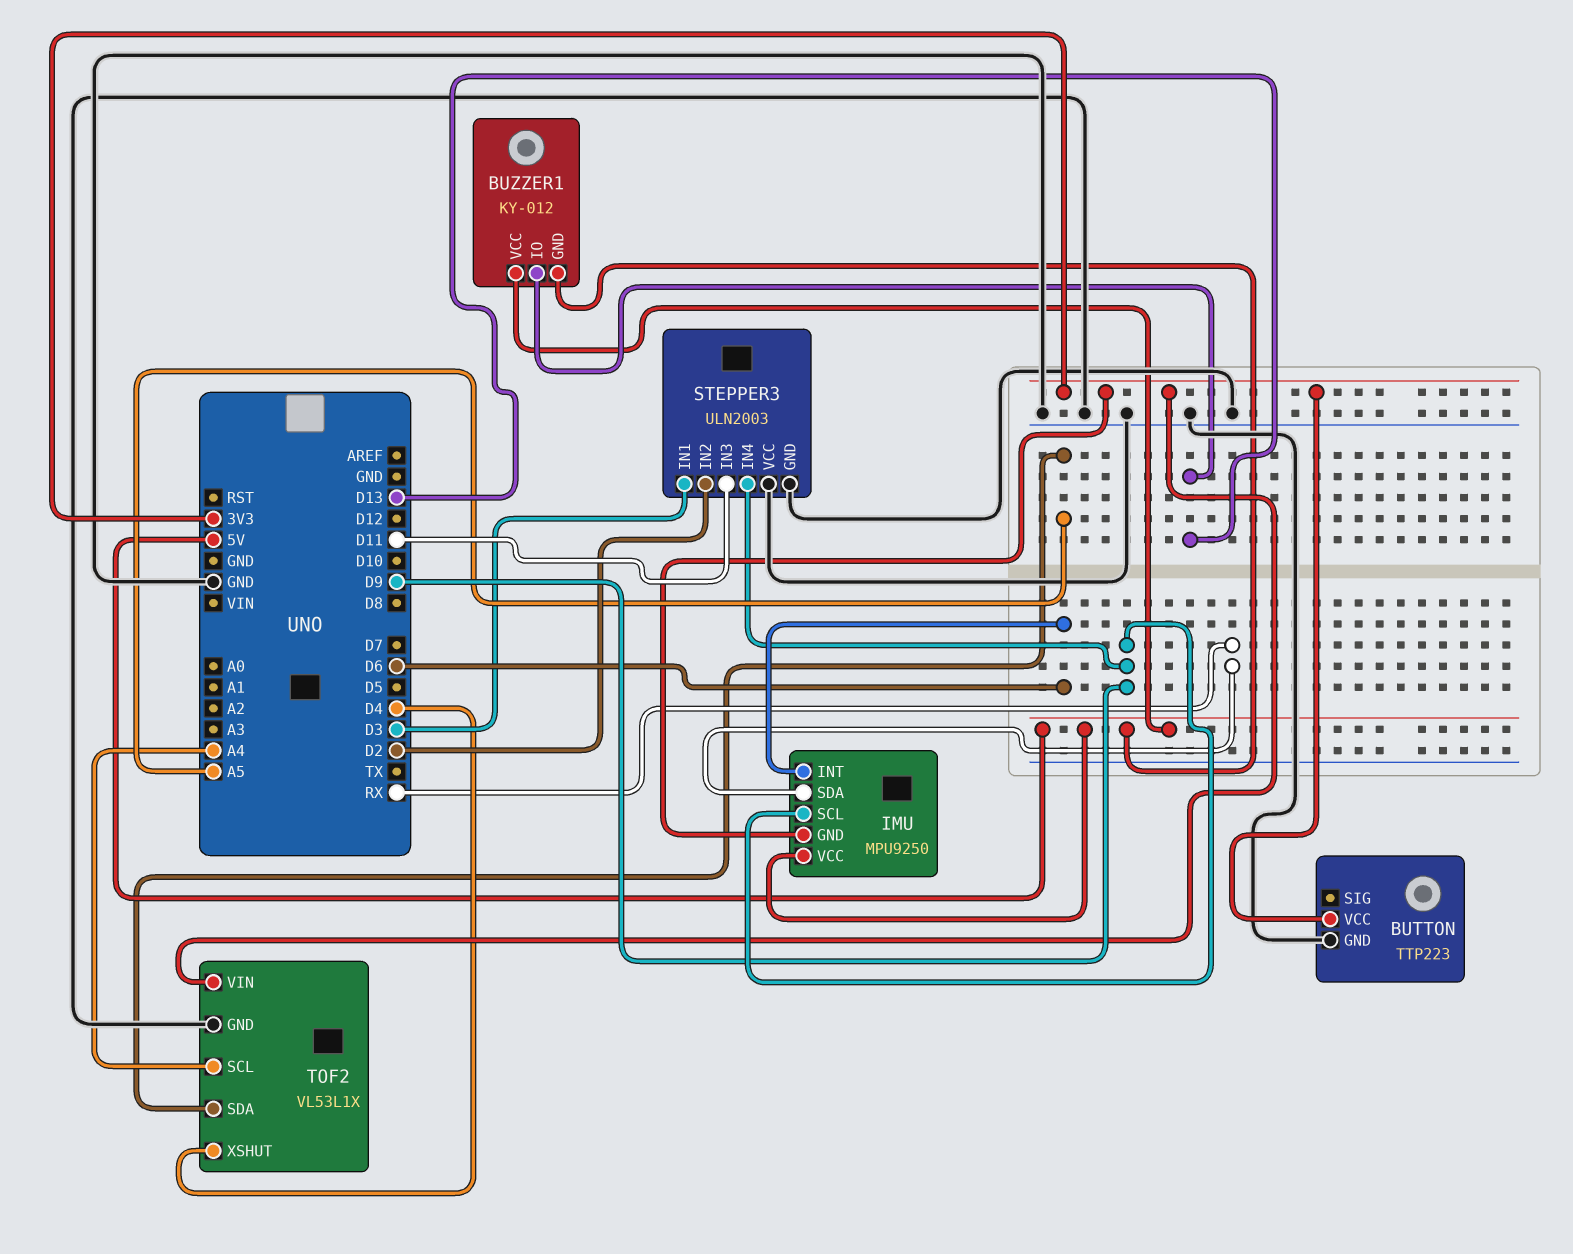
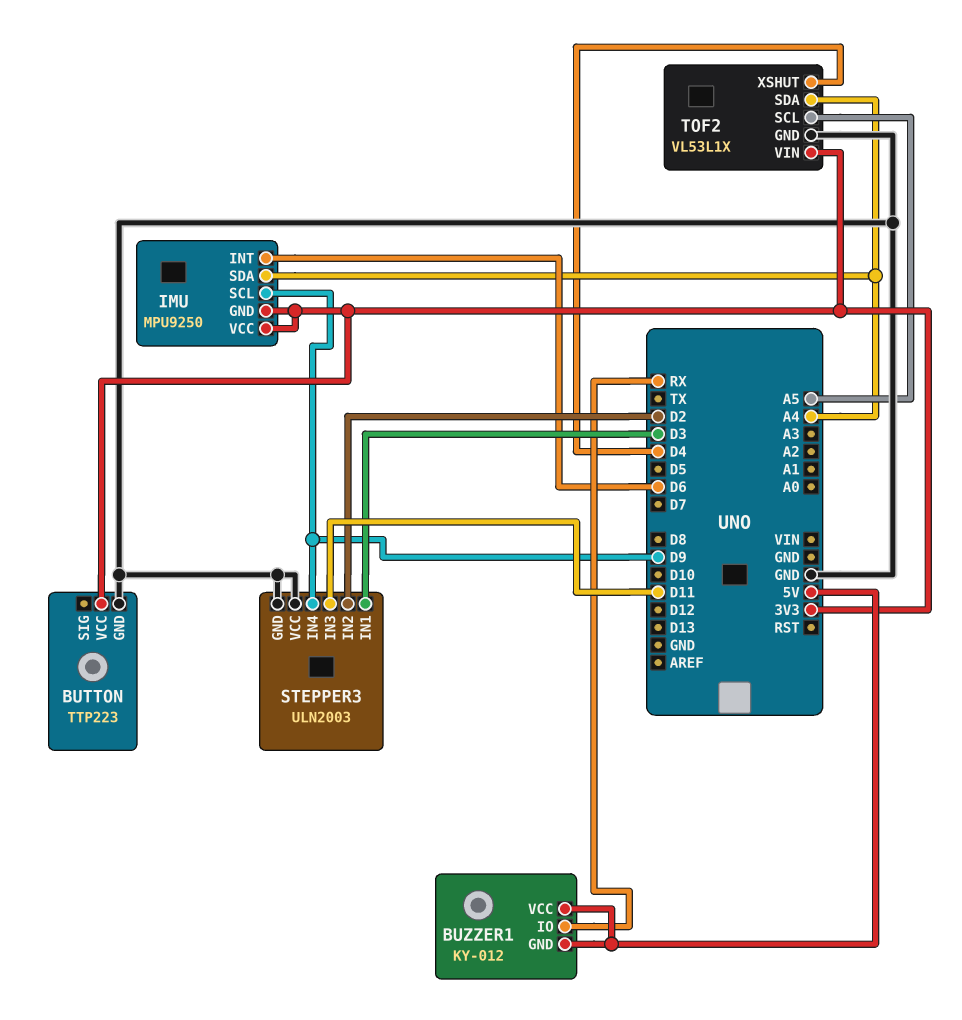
BUZZER1 pin IO: D13 -> RX
IMU pin SDA: RX -> A4
IMU pin VCC: 5V -> 3V3
TOF2 pin SCL: A4 -> A5
TOF2 pin SDA: A5 -> A4

